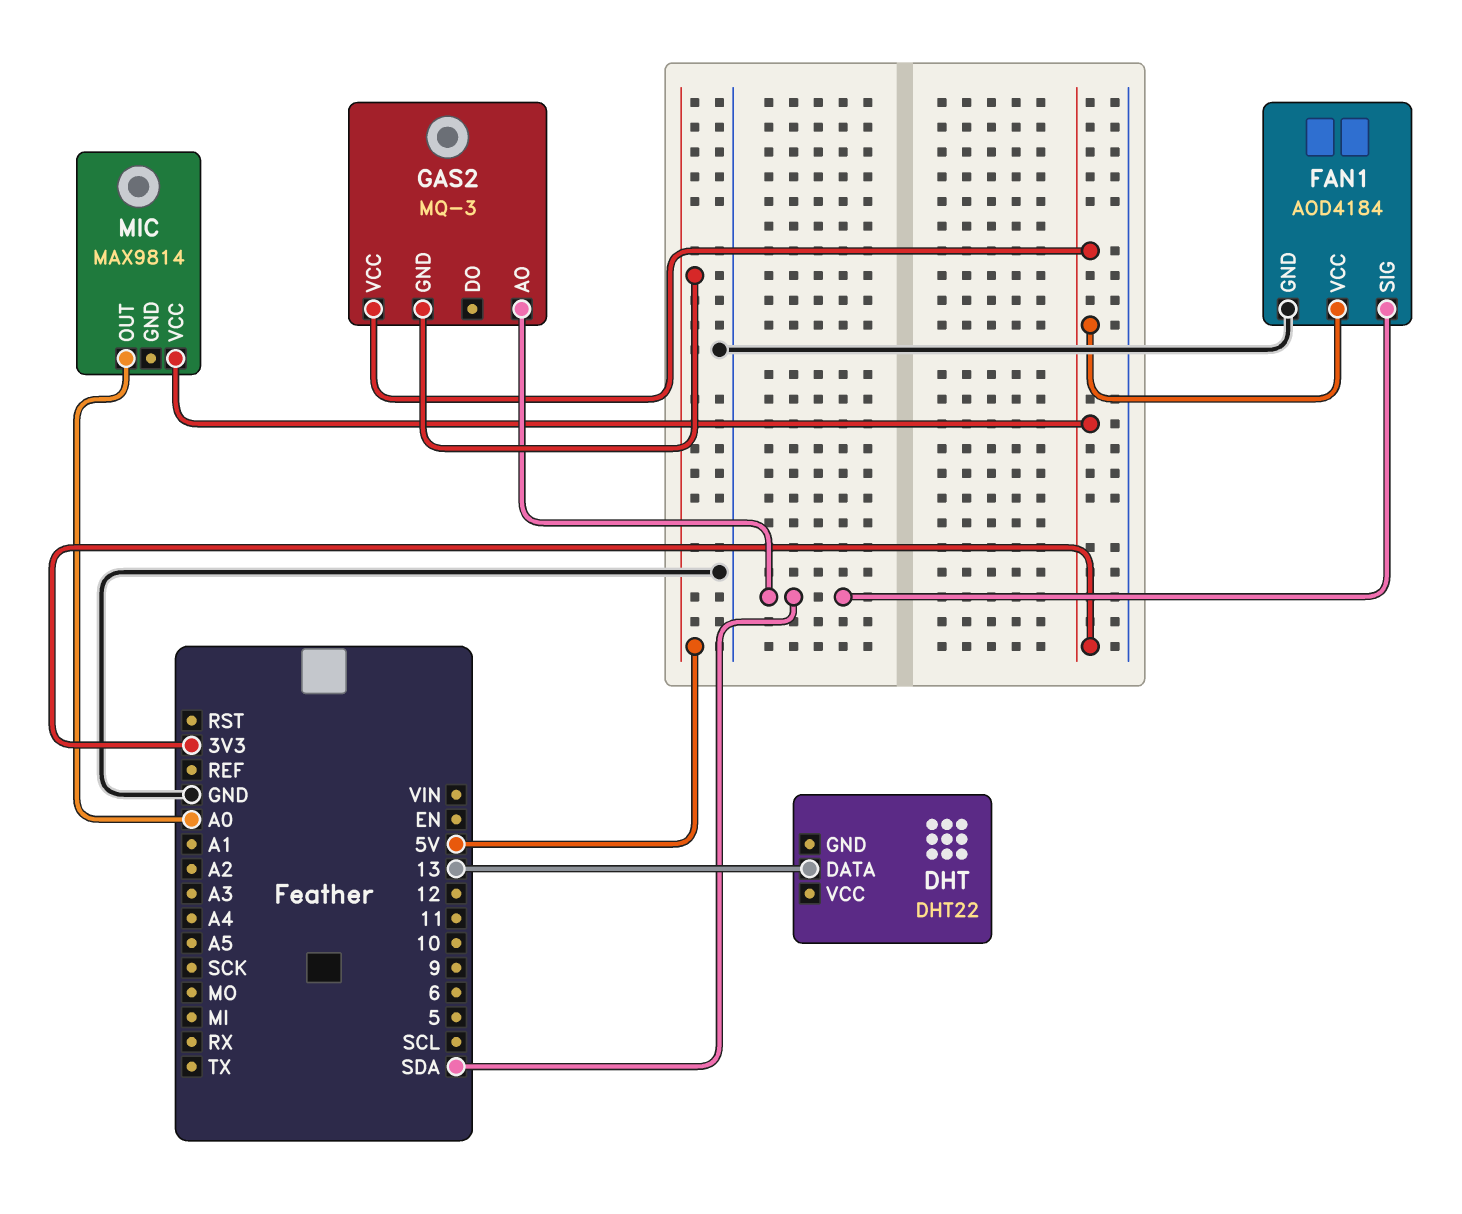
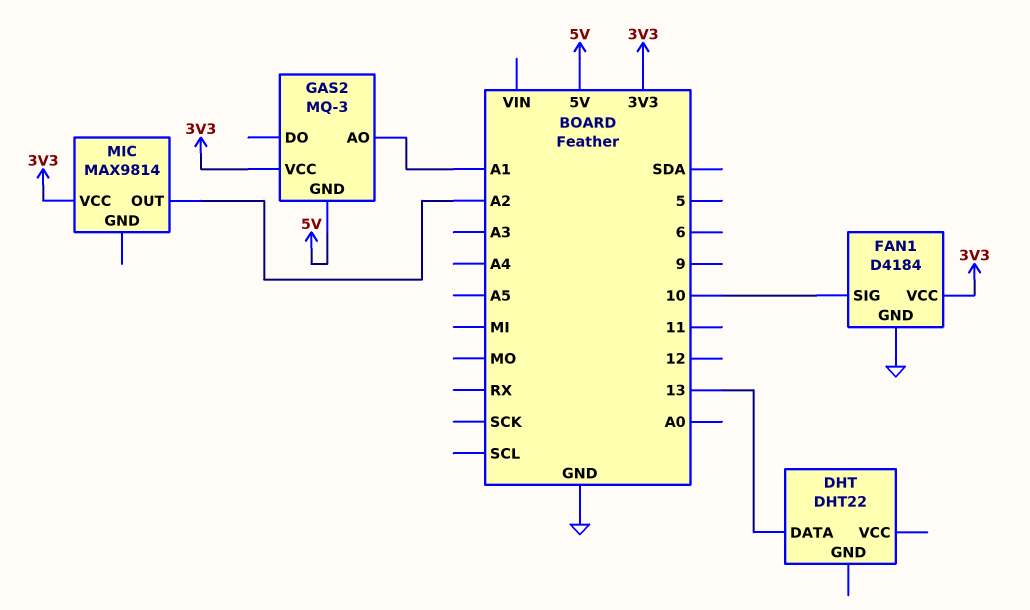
FAN1: AOD4184 -> D4184
FAN1 pin SIG: SDA -> 10
GAS2 pin AO: SDA -> A1
MIC pin OUT: A0 -> A2

